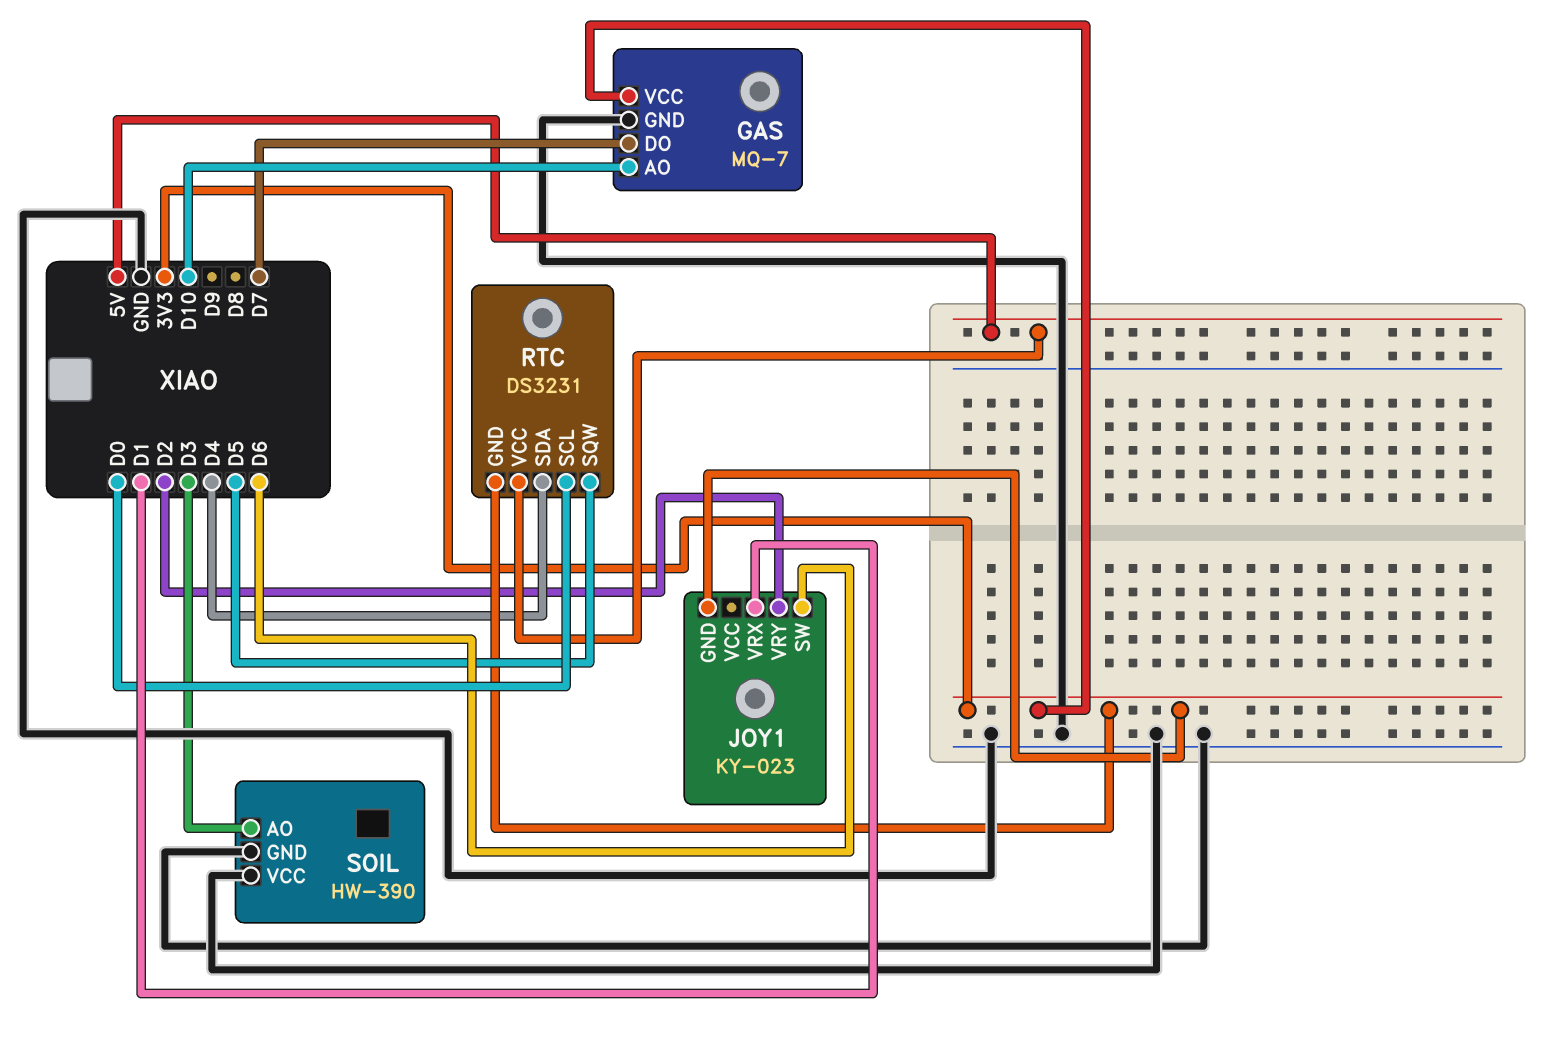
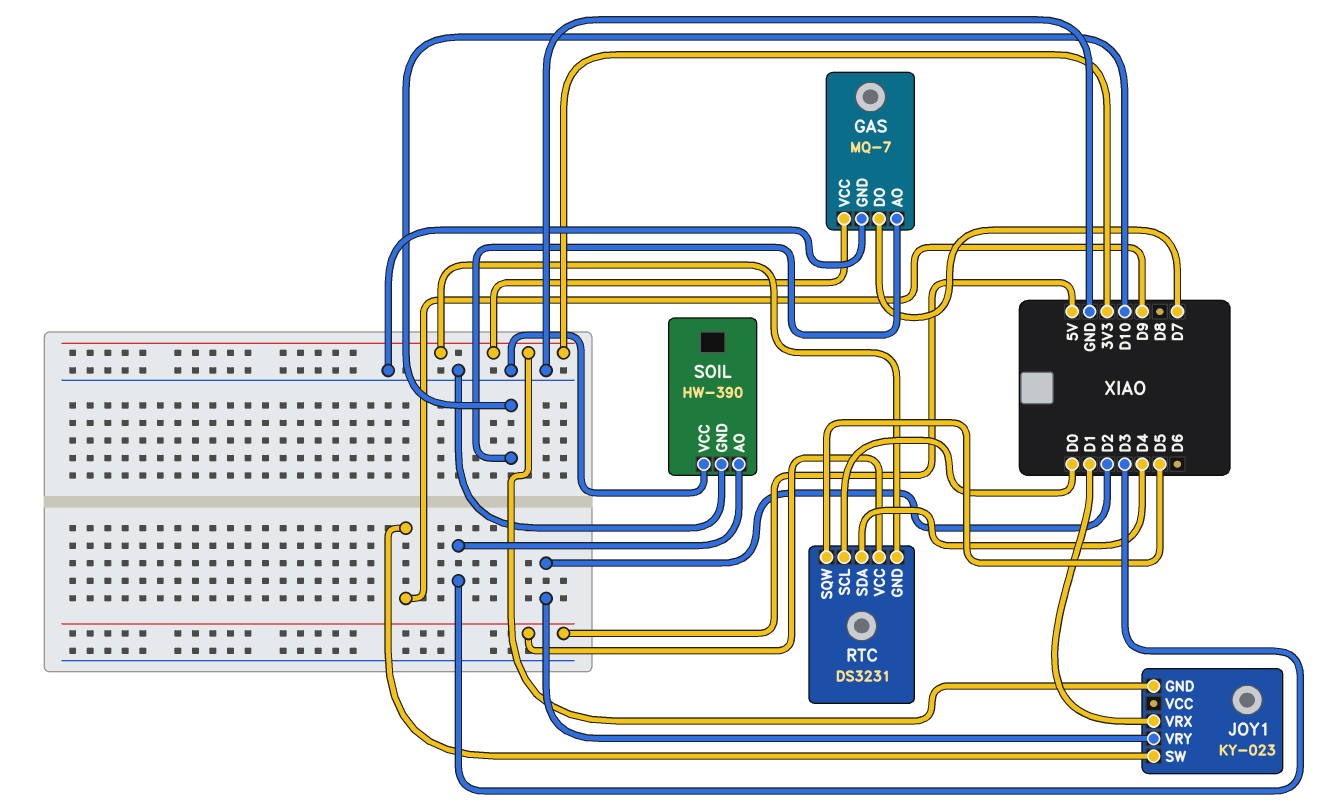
JOY1 pin SW: D6 -> D9

